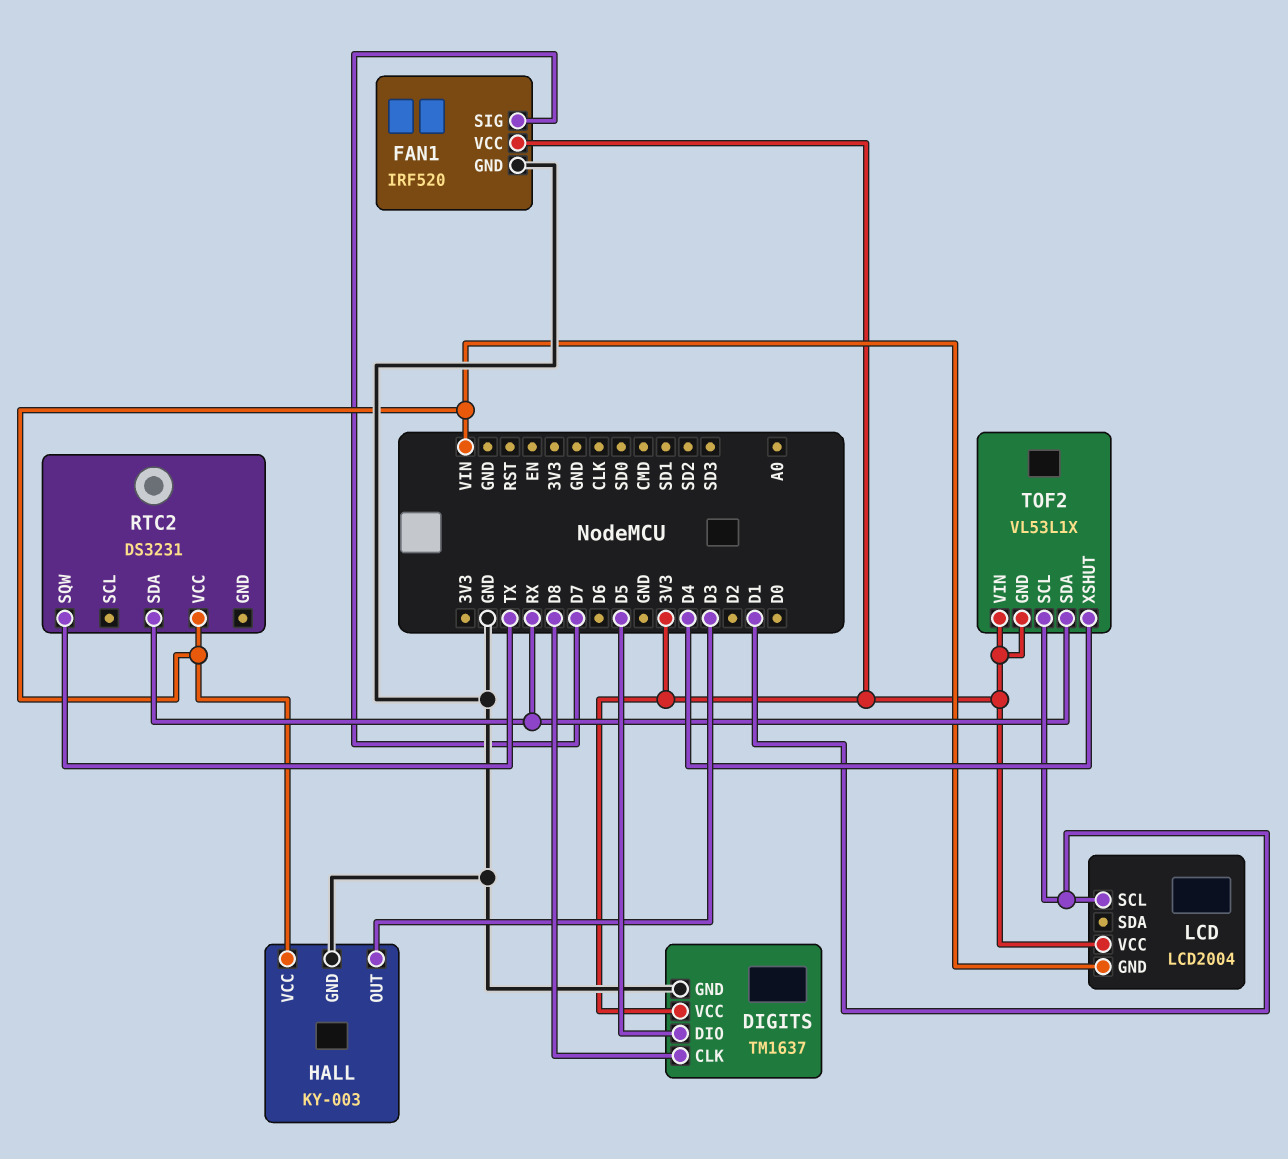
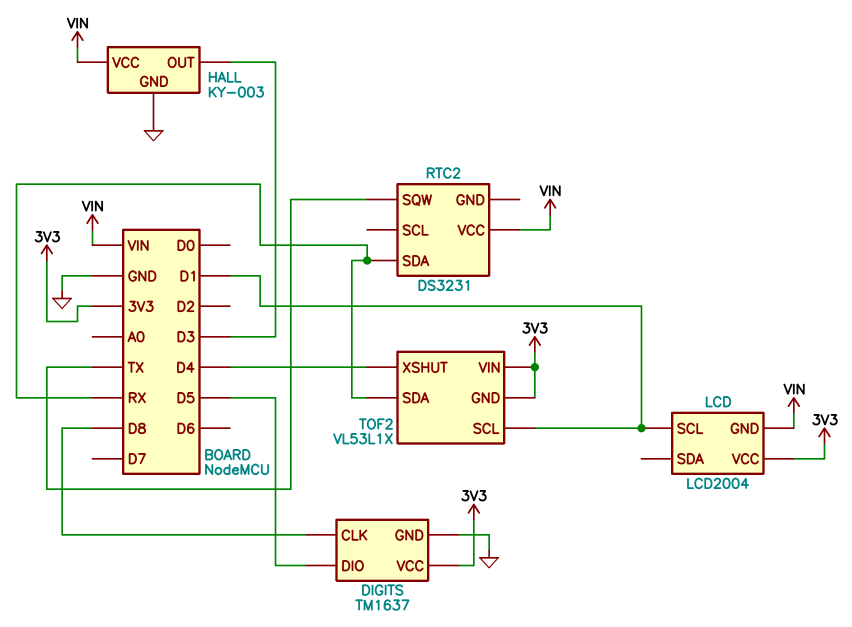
FAN1: IRF520 -> none
FAN1 pin GND: GND -> none
FAN1 pin SIG: D7 -> none
FAN1 pin VCC: 3V3 -> none

